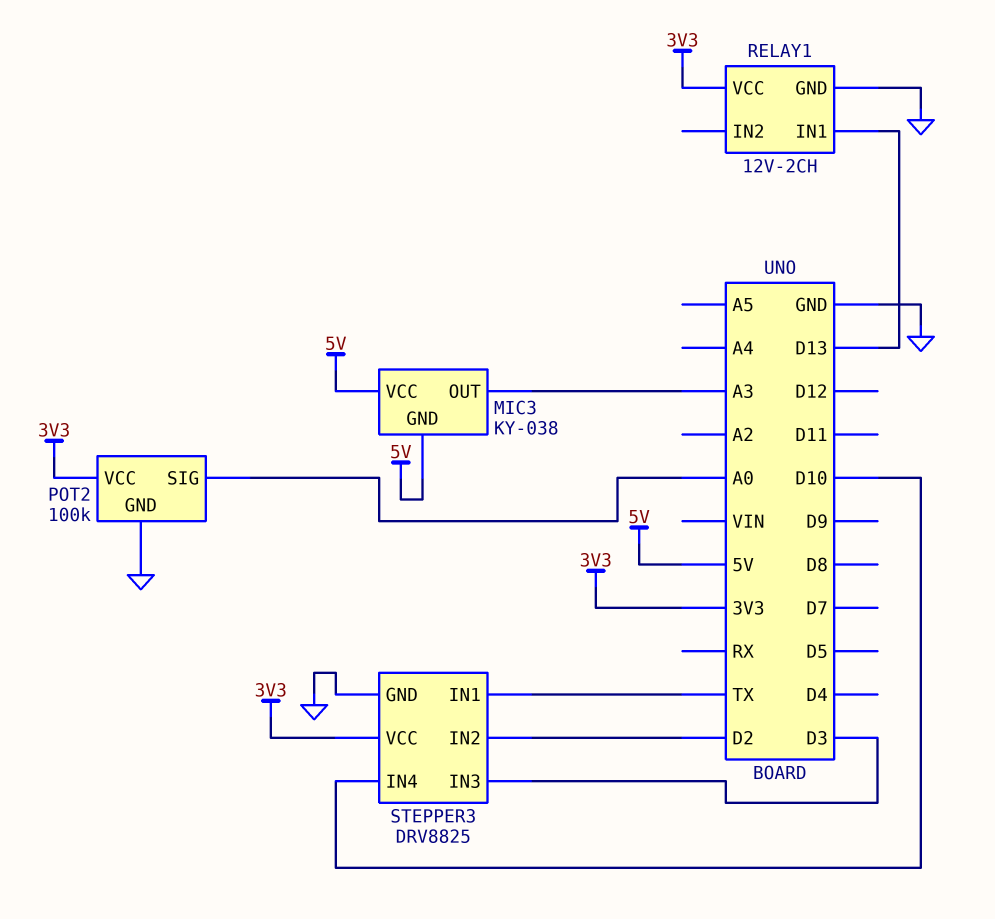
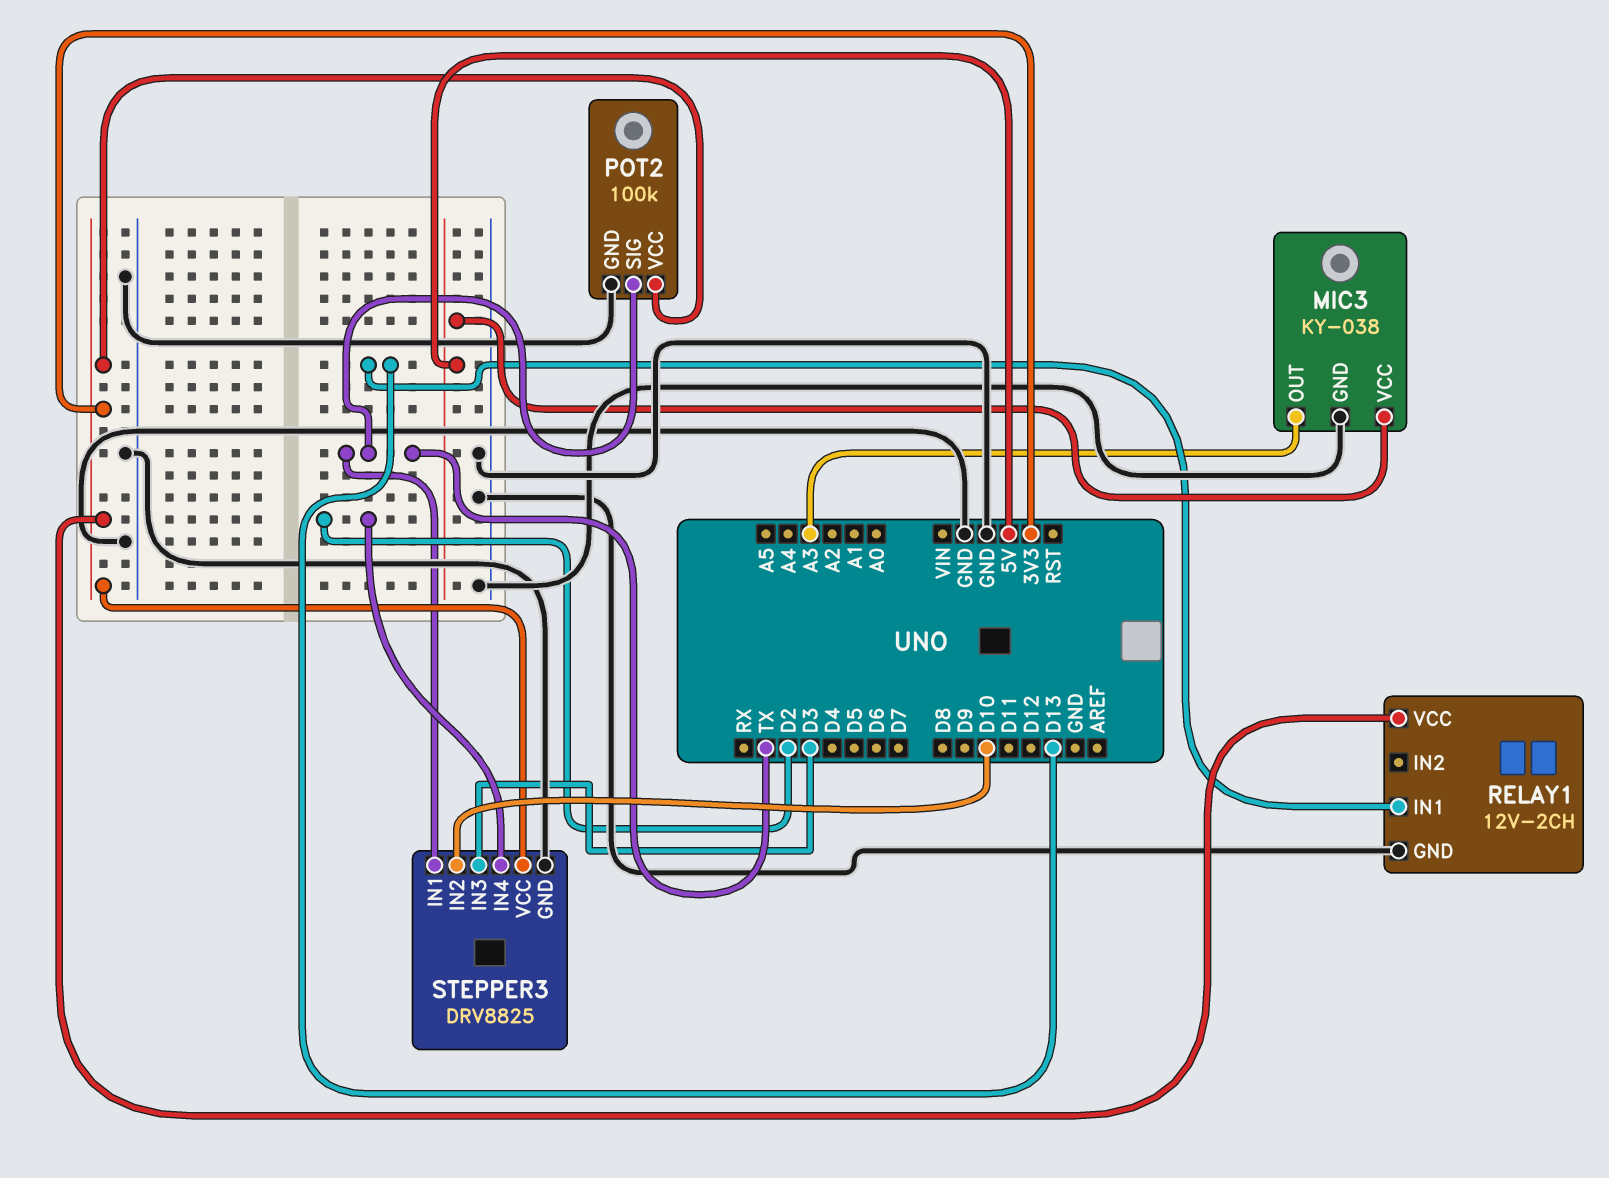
MIC3 pin GND: 5V -> GND
POT2 pin SIG: A0 -> TX
STEPPER3 pin IN2: D2 -> D10
STEPPER3 pin IN4: D10 -> D2

